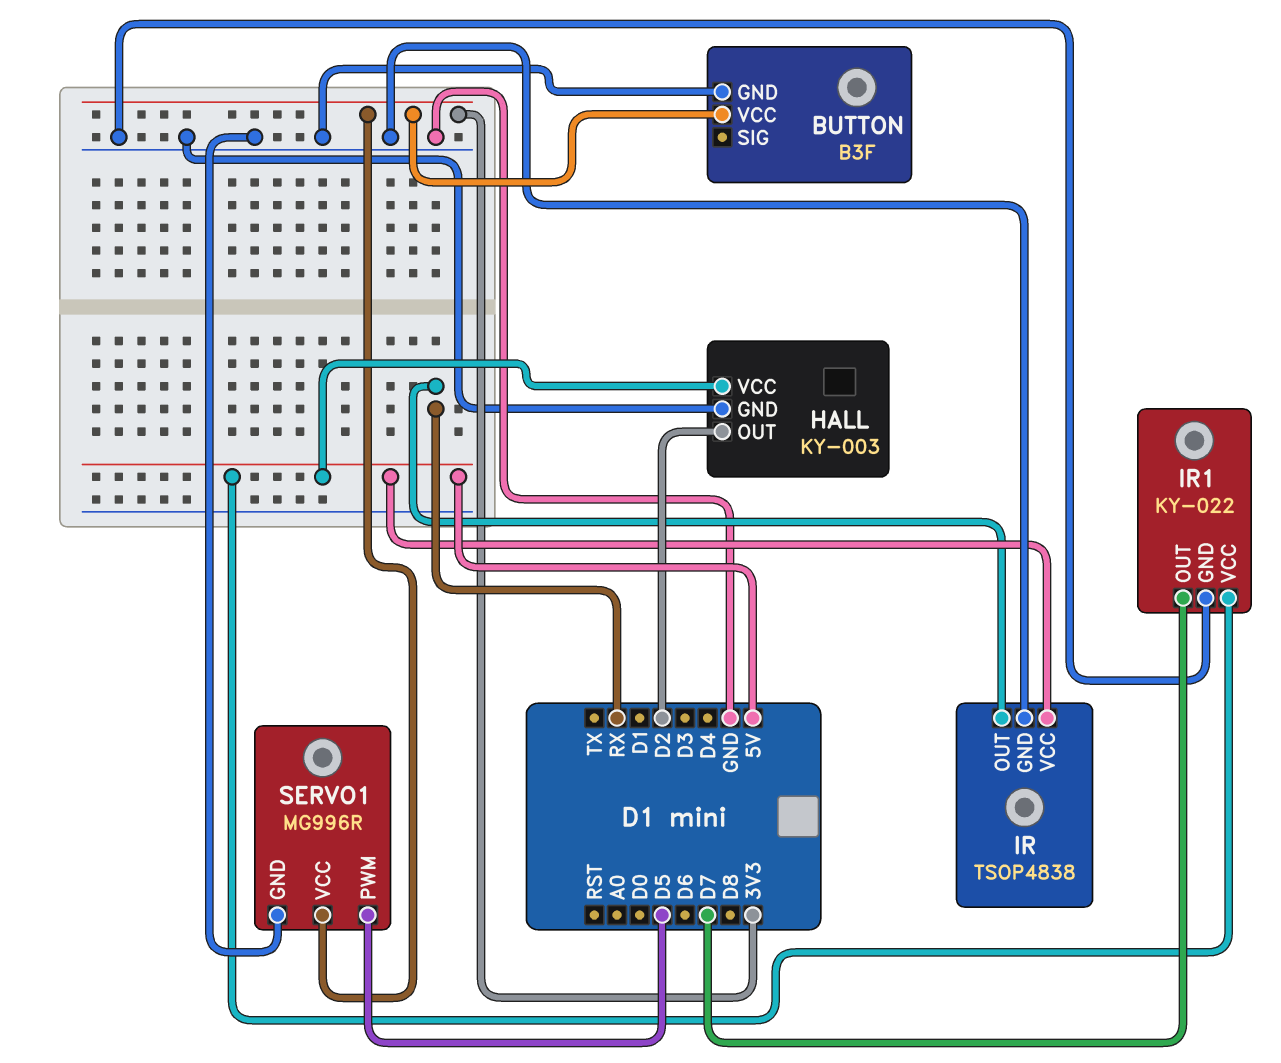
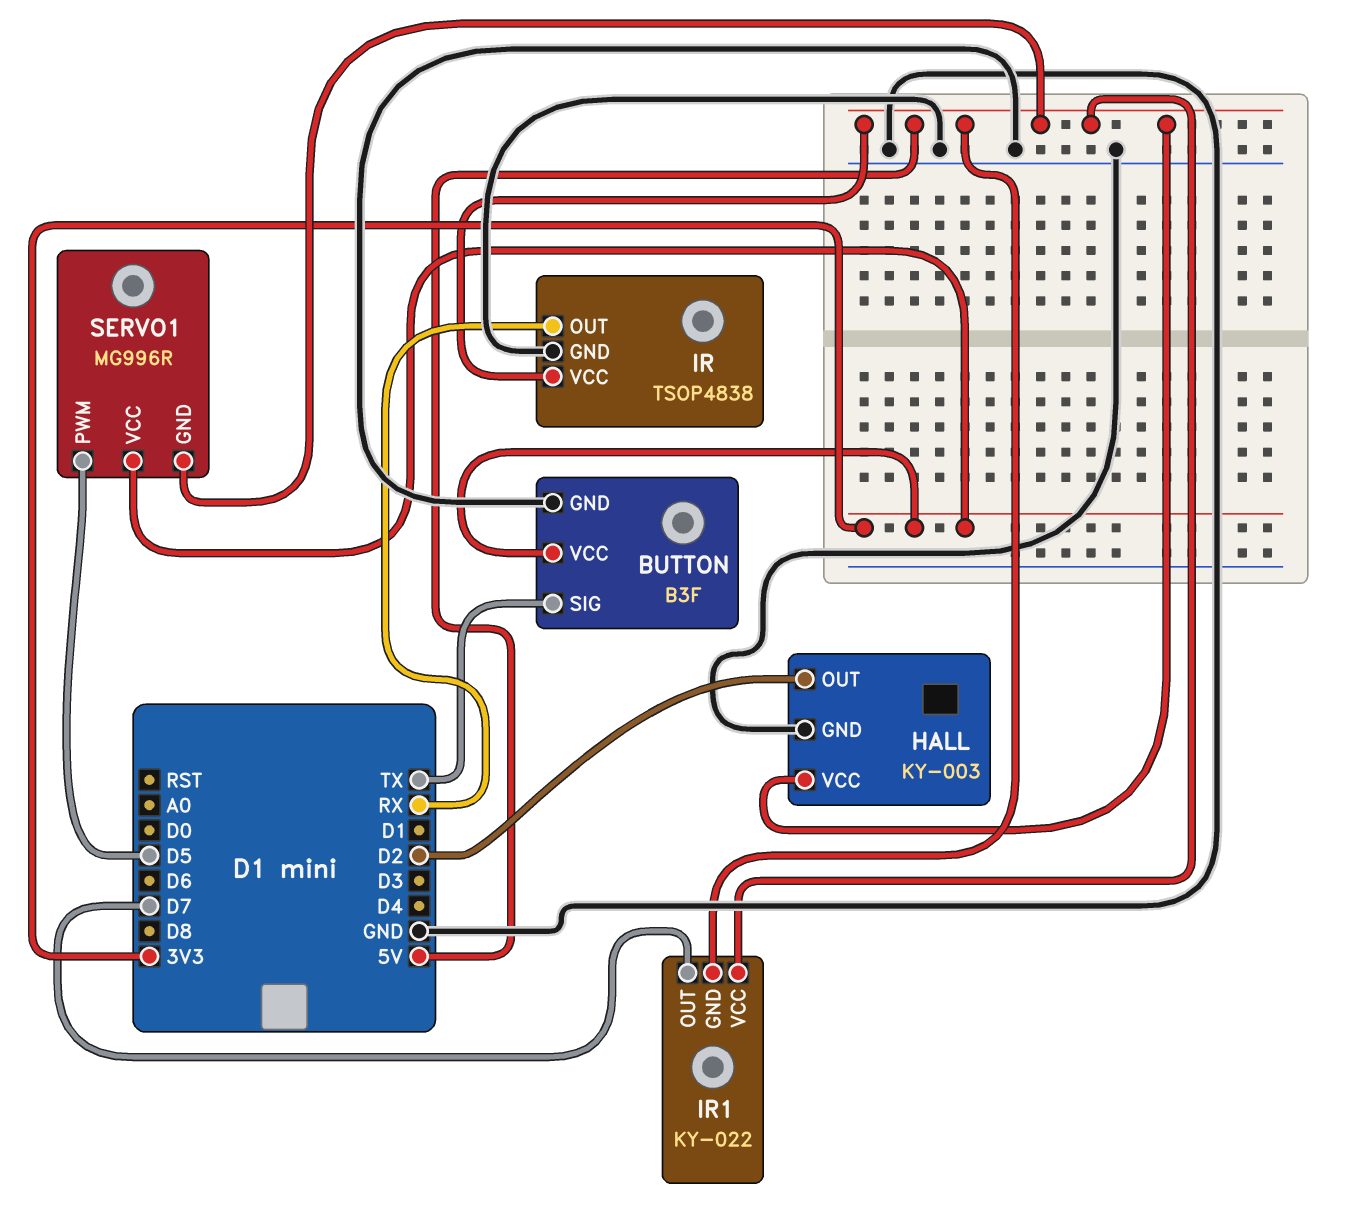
BUTTON pin SIG: none -> TX
IR1 pin GND: GND -> 5V
SERVO1 pin GND: GND -> 5V

